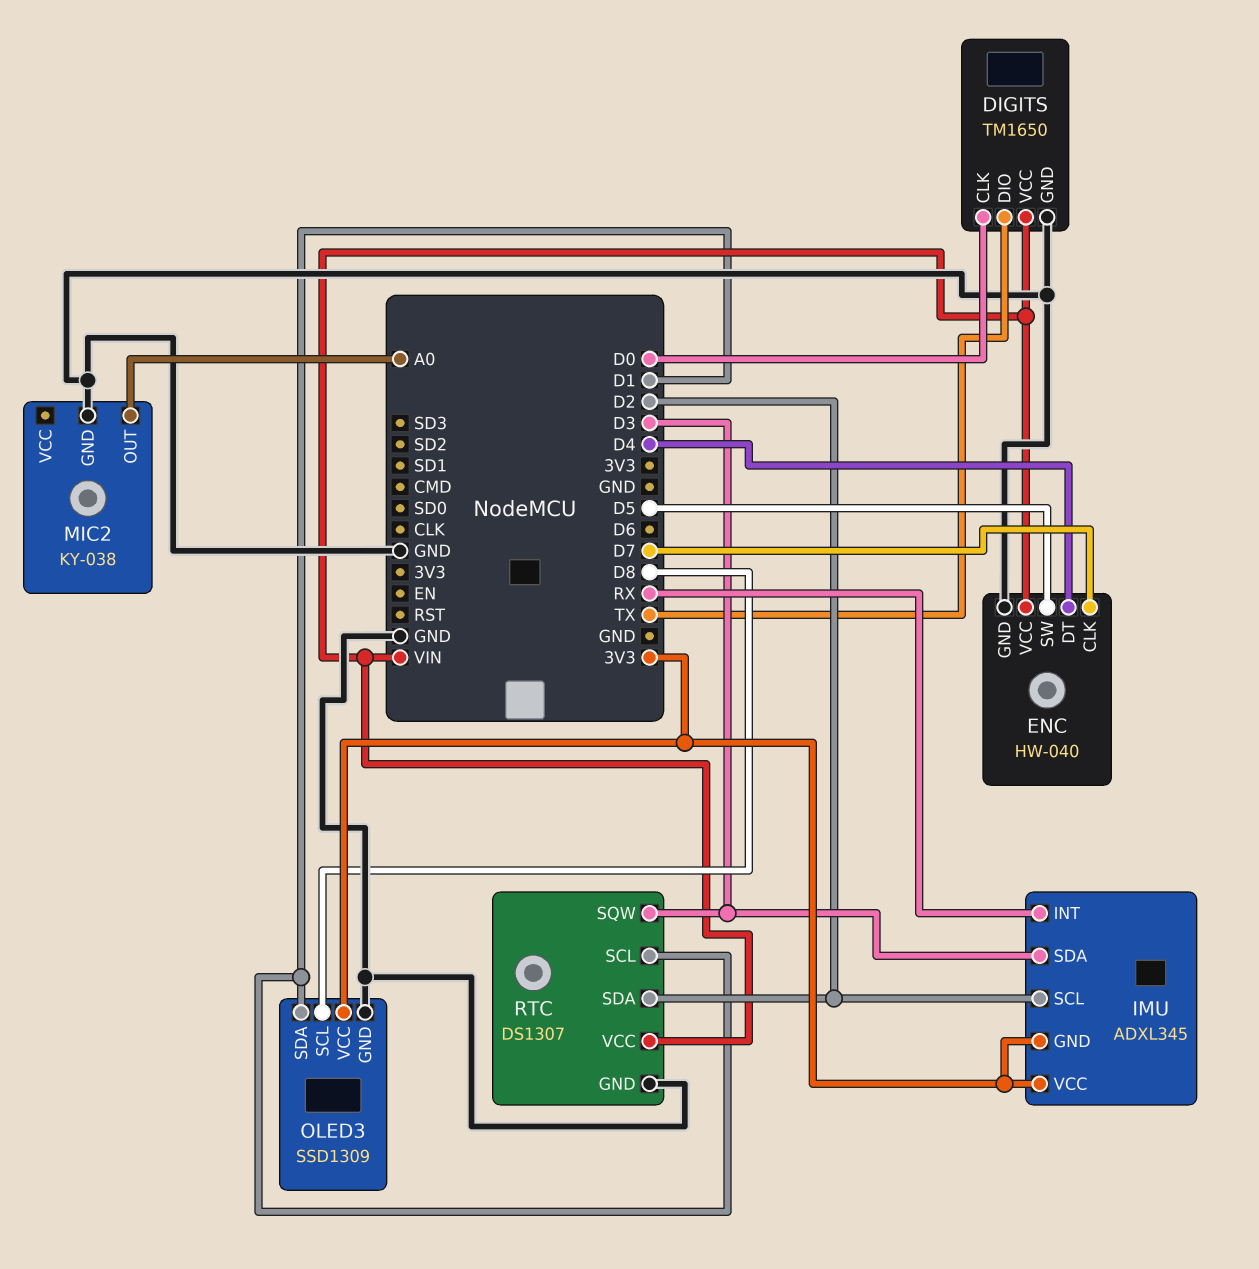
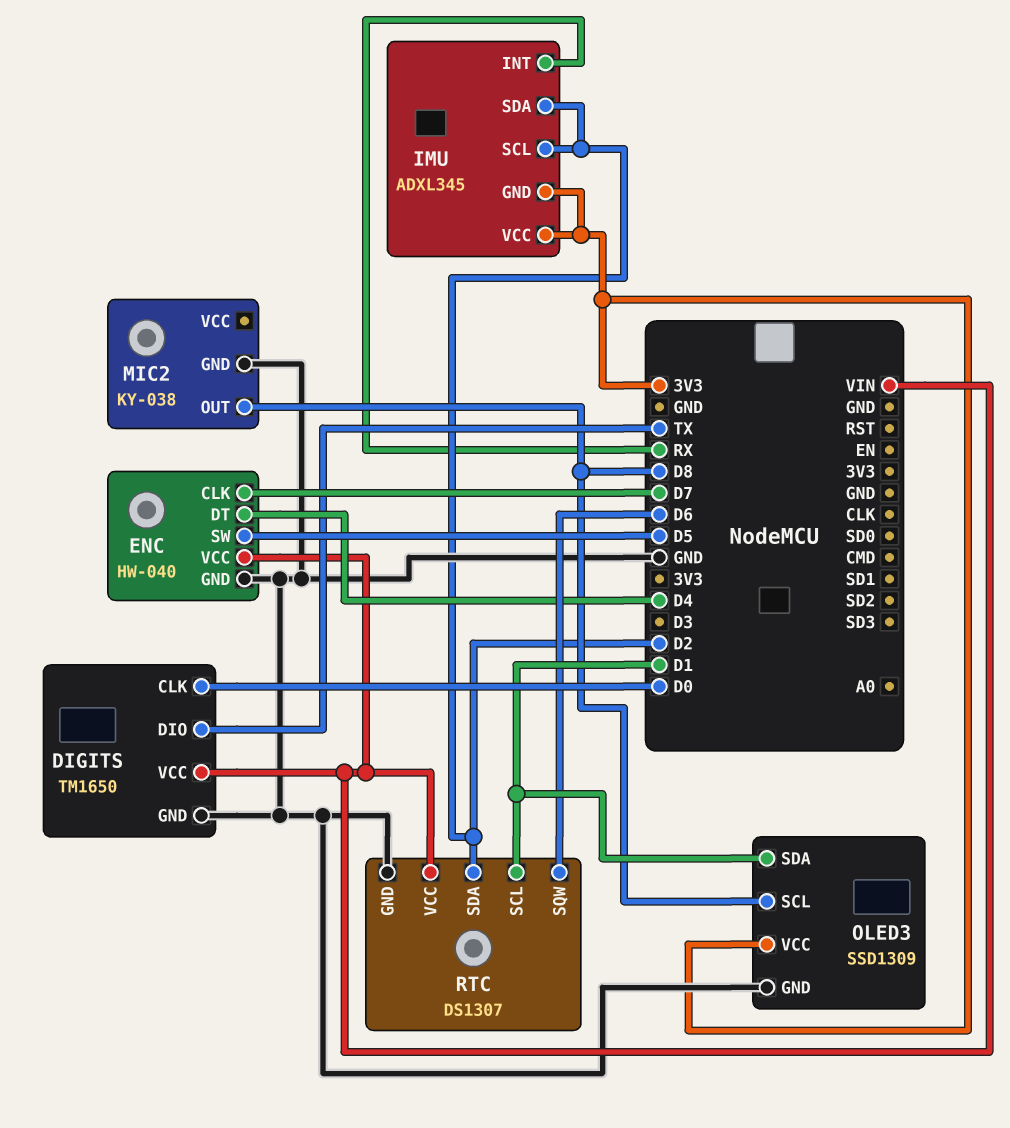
IMU pin SDA: D3 -> D2
MIC2 pin OUT: A0 -> D8
RTC pin SQW: D3 -> D6

